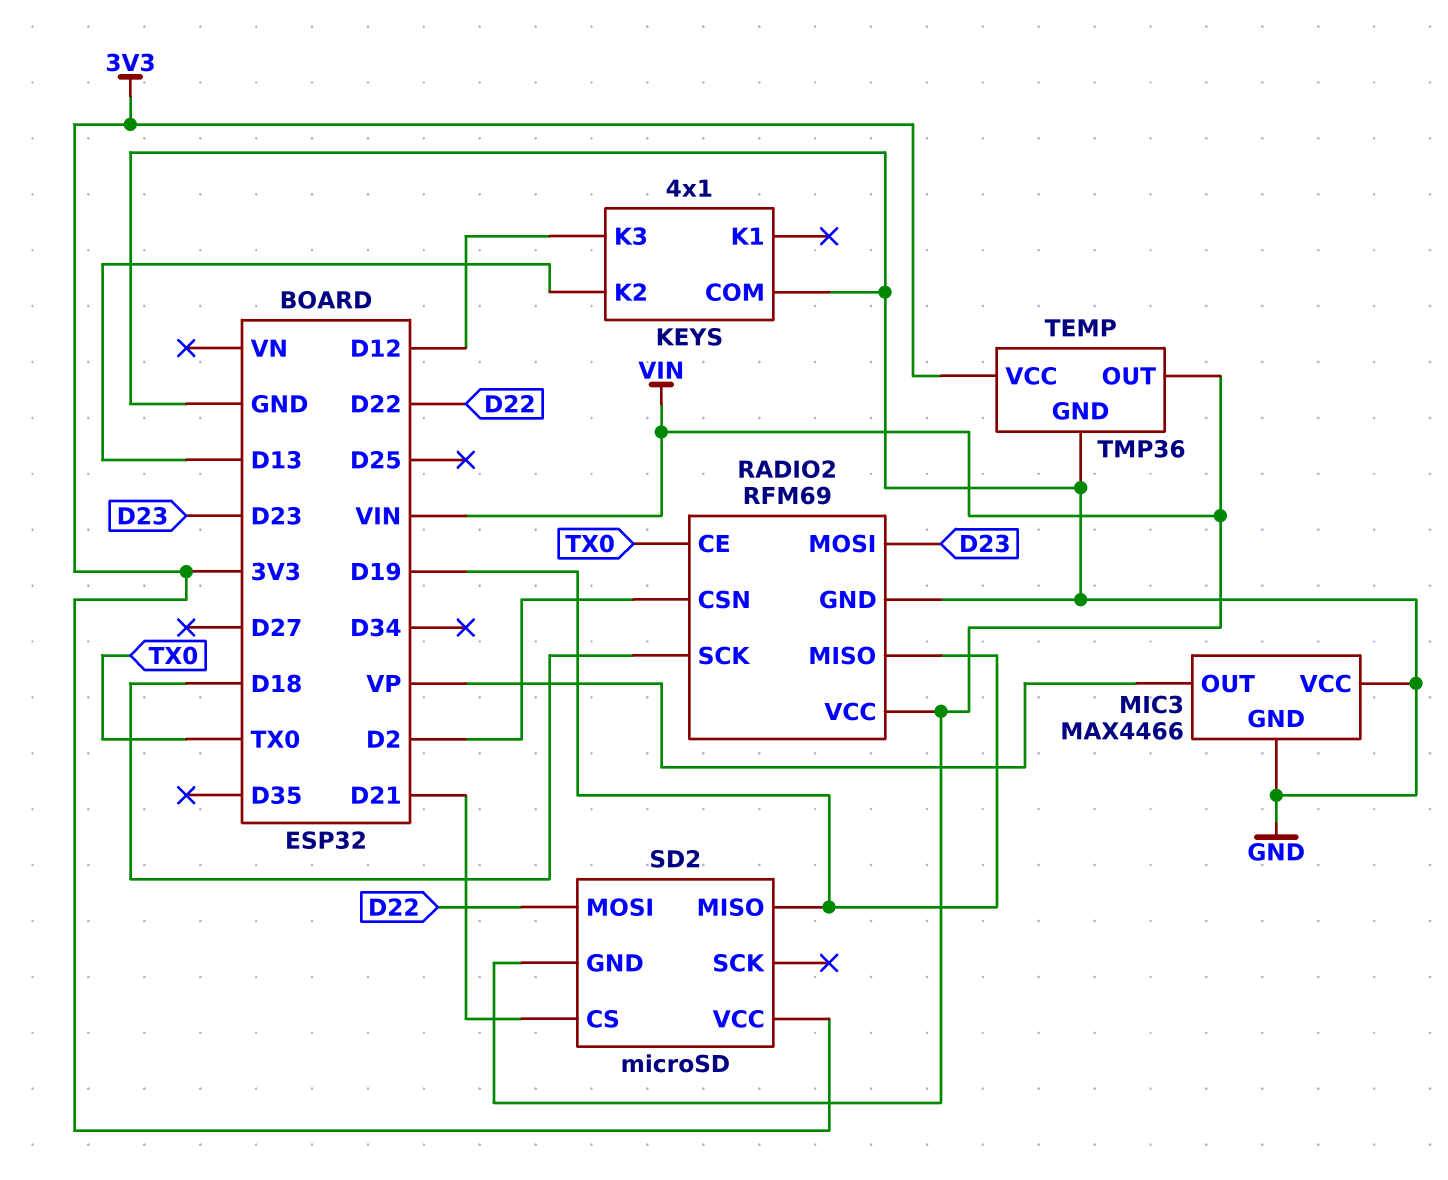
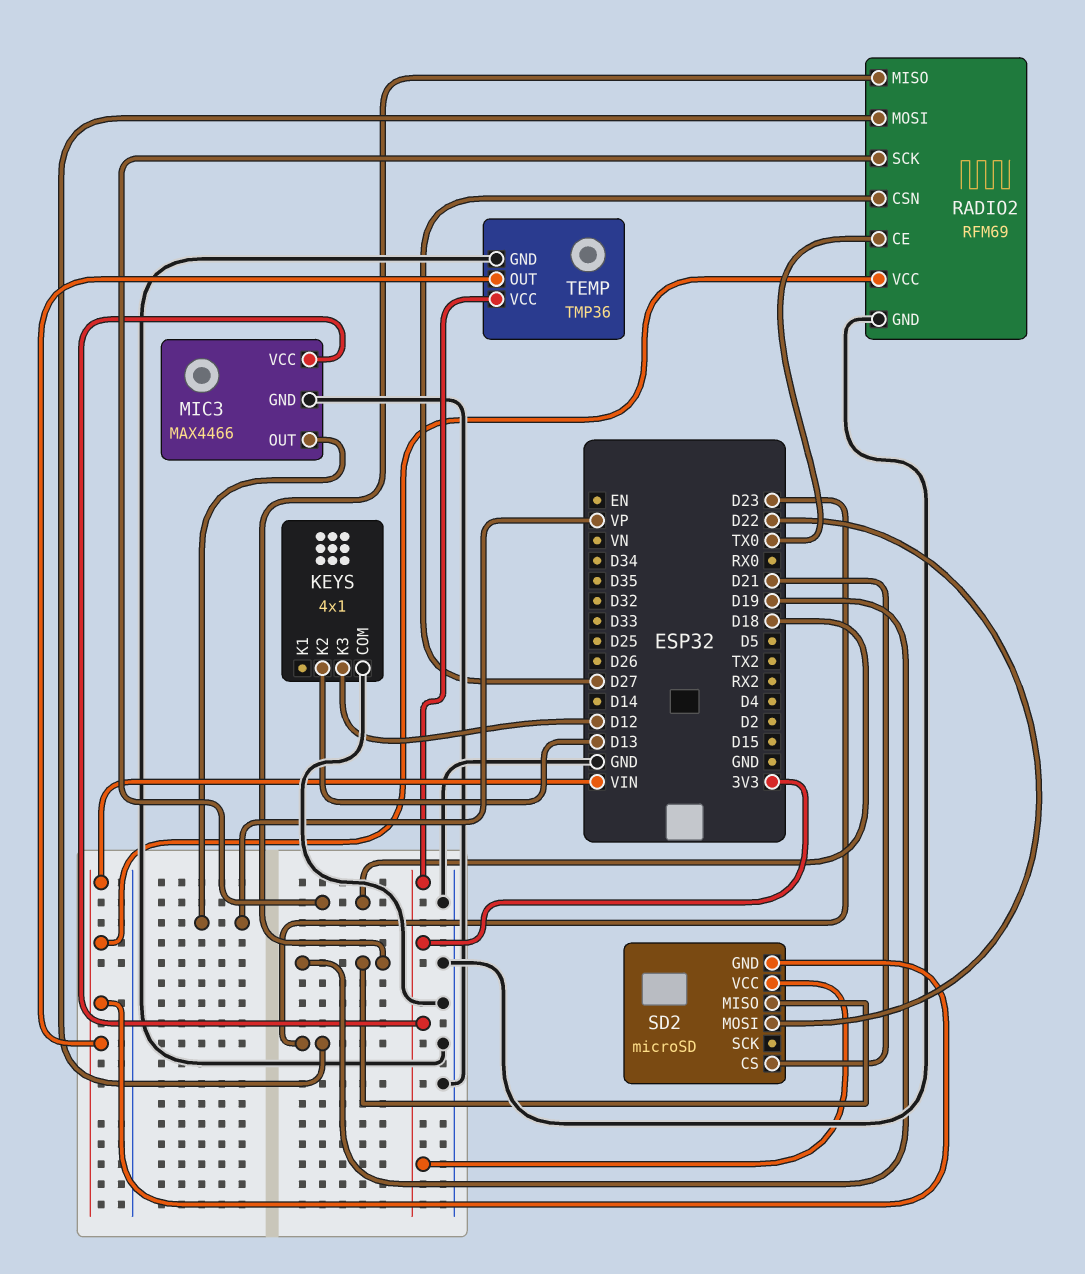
MIC3 pin VCC: GND -> 3V3
RADIO2 pin CSN: D2 -> D27

